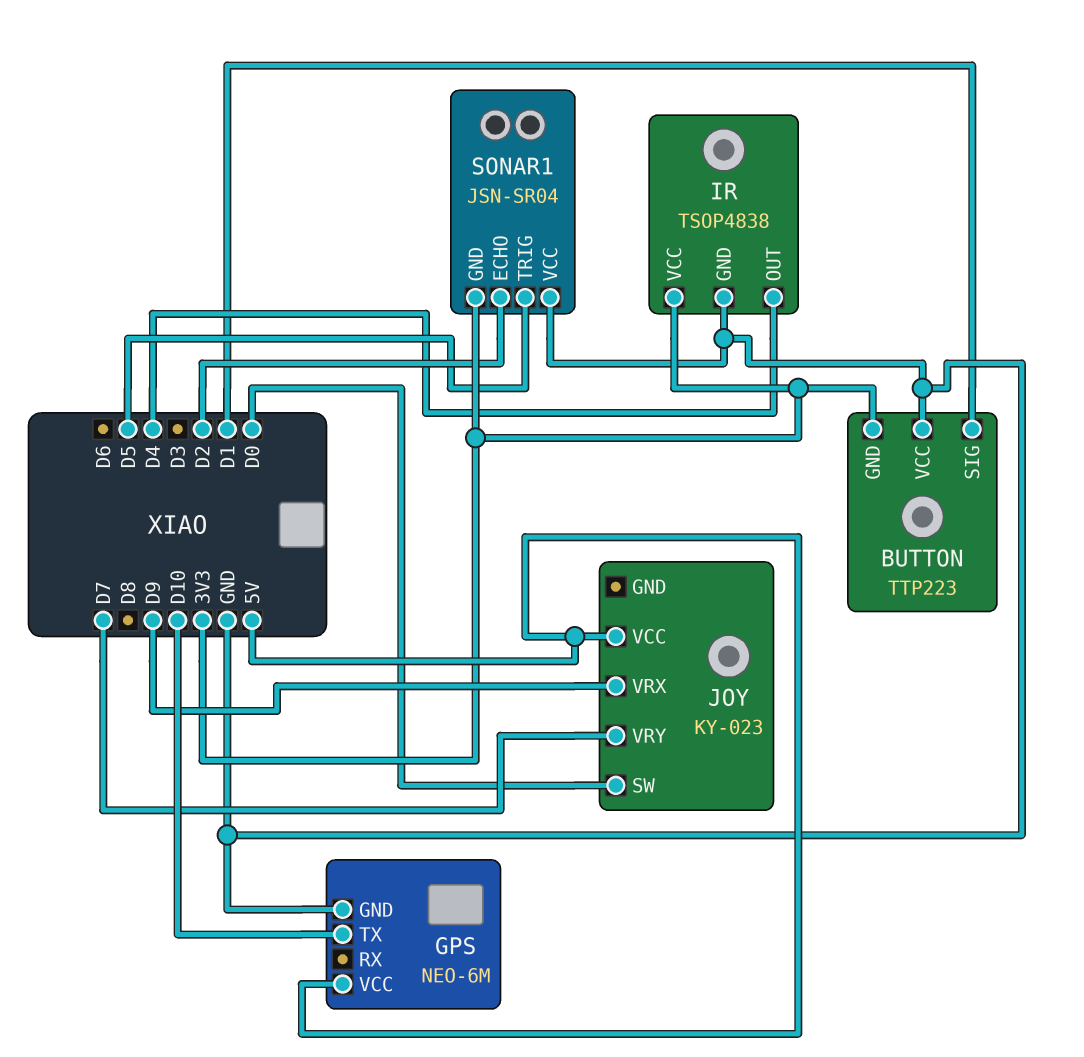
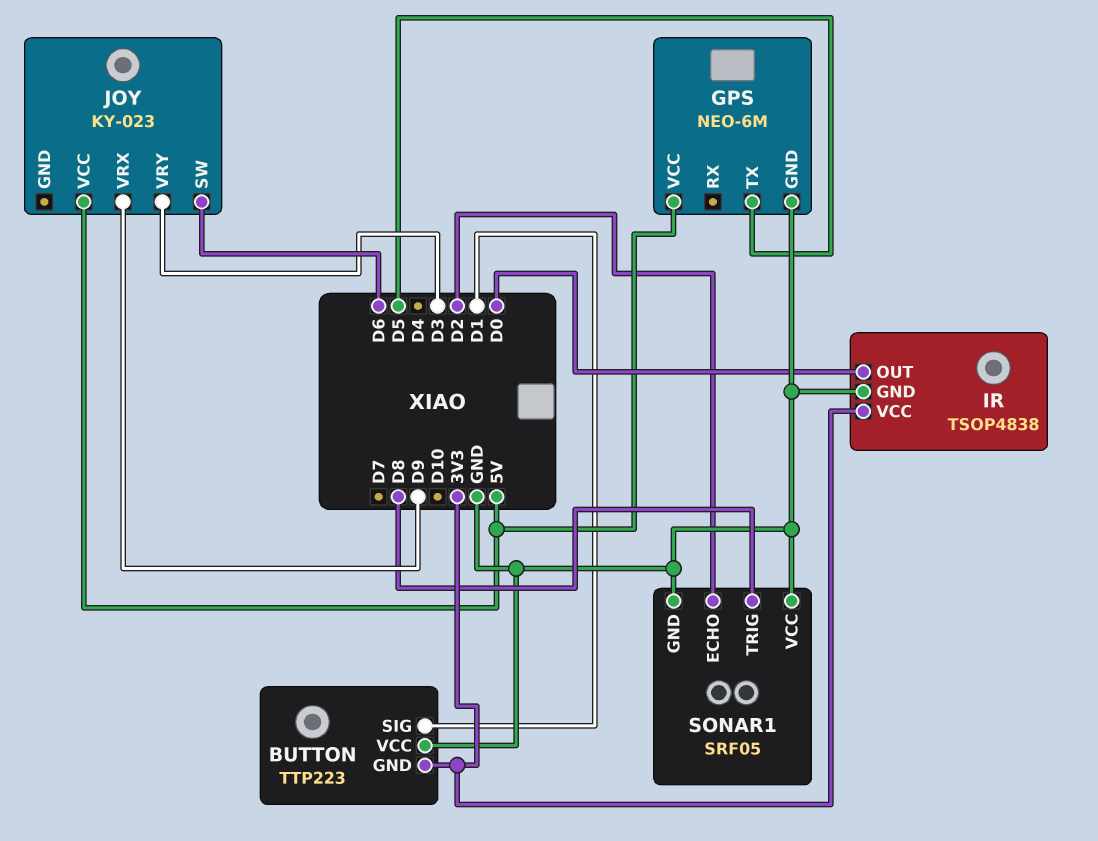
GPS pin TX: D10 -> D5
IR pin OUT: D4 -> D0
JOY pin SW: D0 -> D6
JOY pin VRY: D7 -> D3
SONAR1: JSN-SR04 -> SRF05
SONAR1 pin GND: 3V3 -> GND
SONAR1 pin TRIG: D5 -> D8

